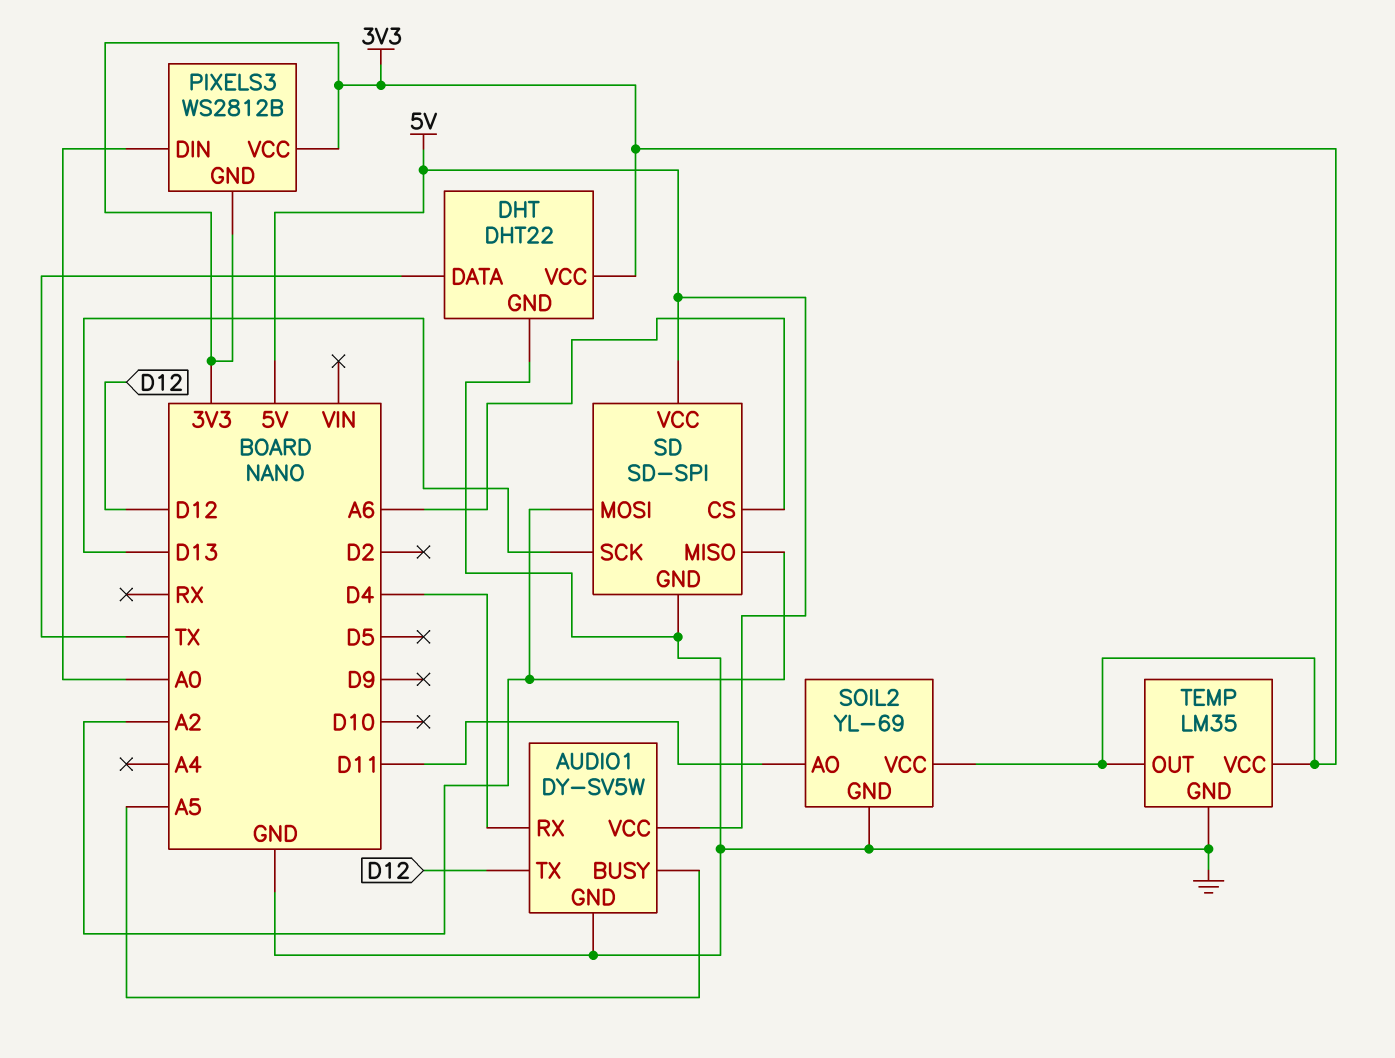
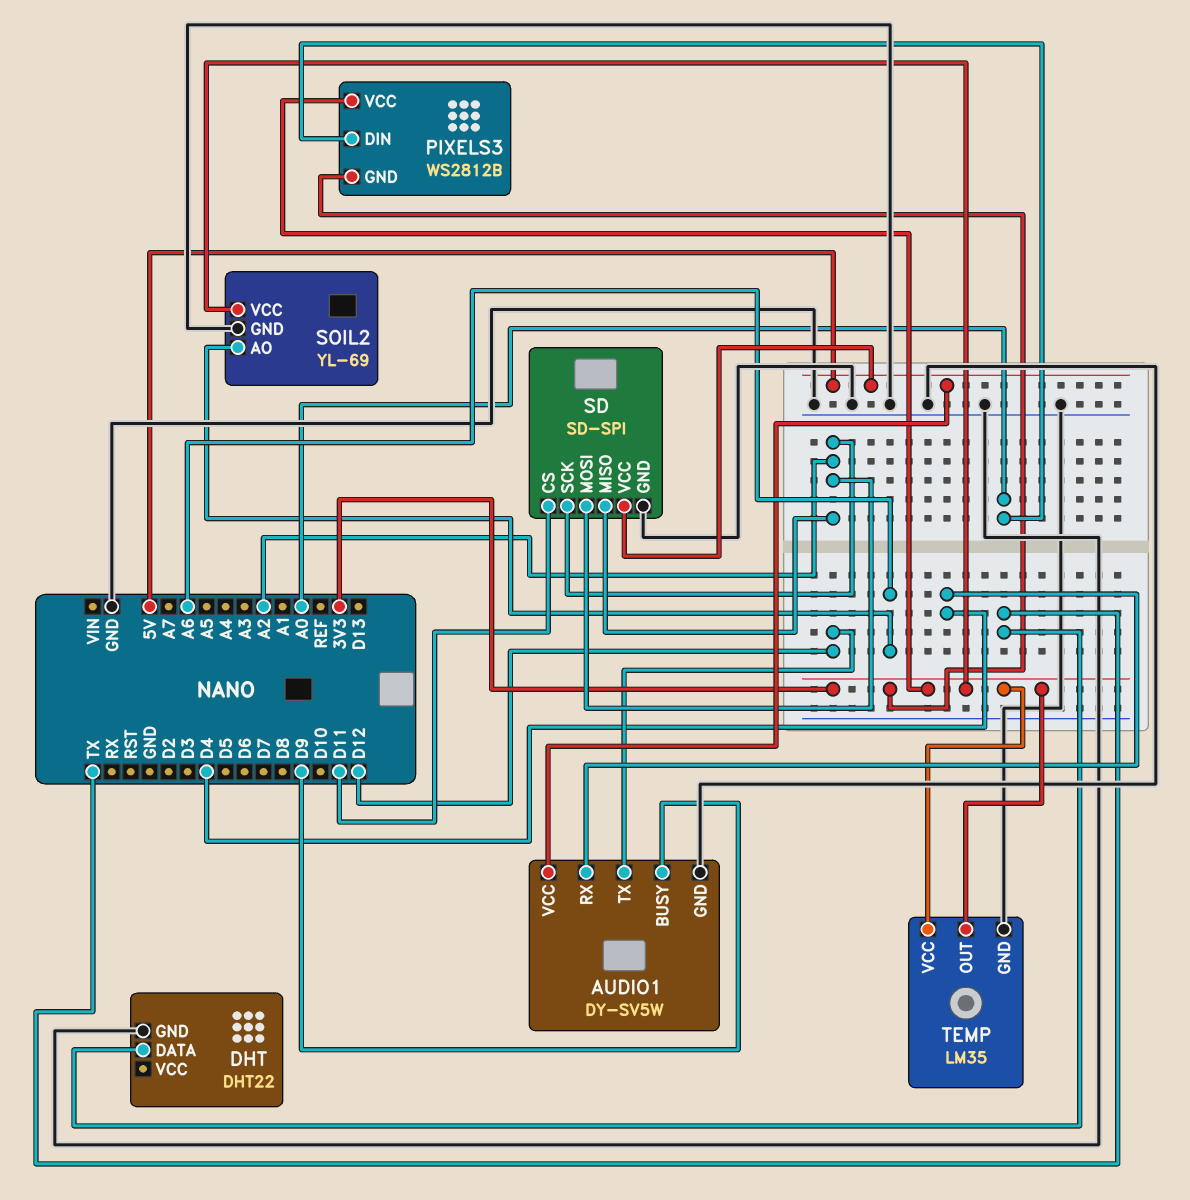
AUDIO1 pin BUSY: A5 -> D9
DHT pin VCC: 3V3 -> none
SD pin CS: A6 -> D11
SD pin SCK: D13 -> A2
SOIL2 pin AO: D11 -> A6

